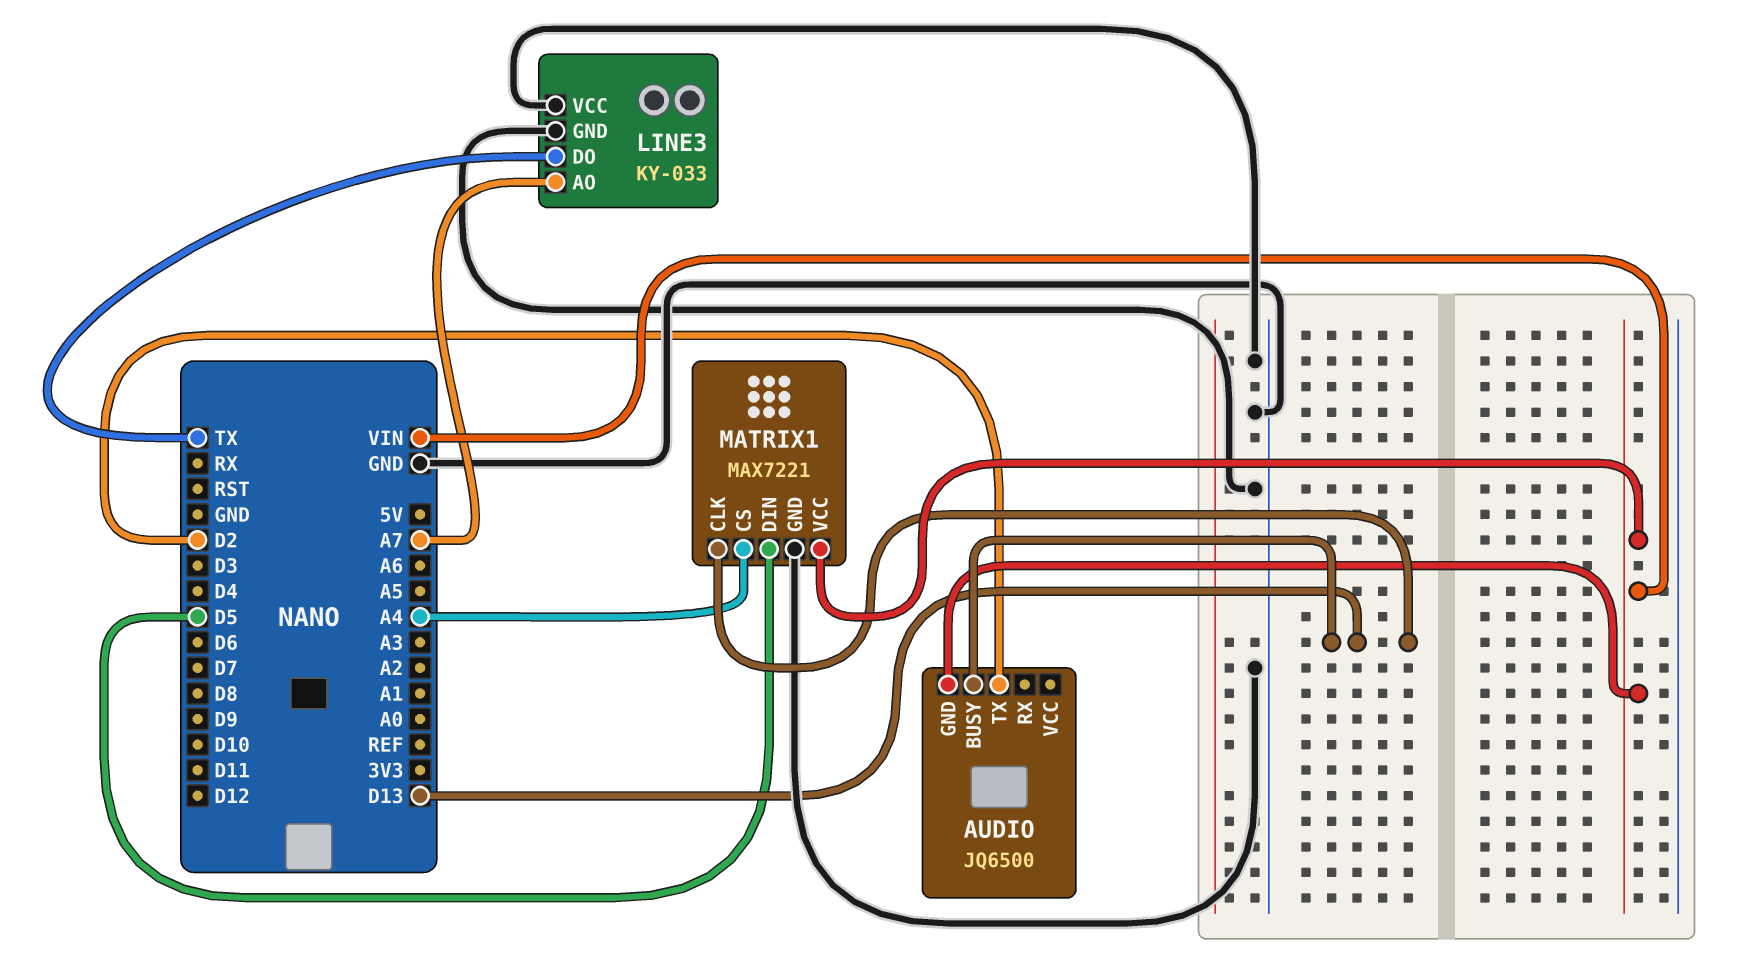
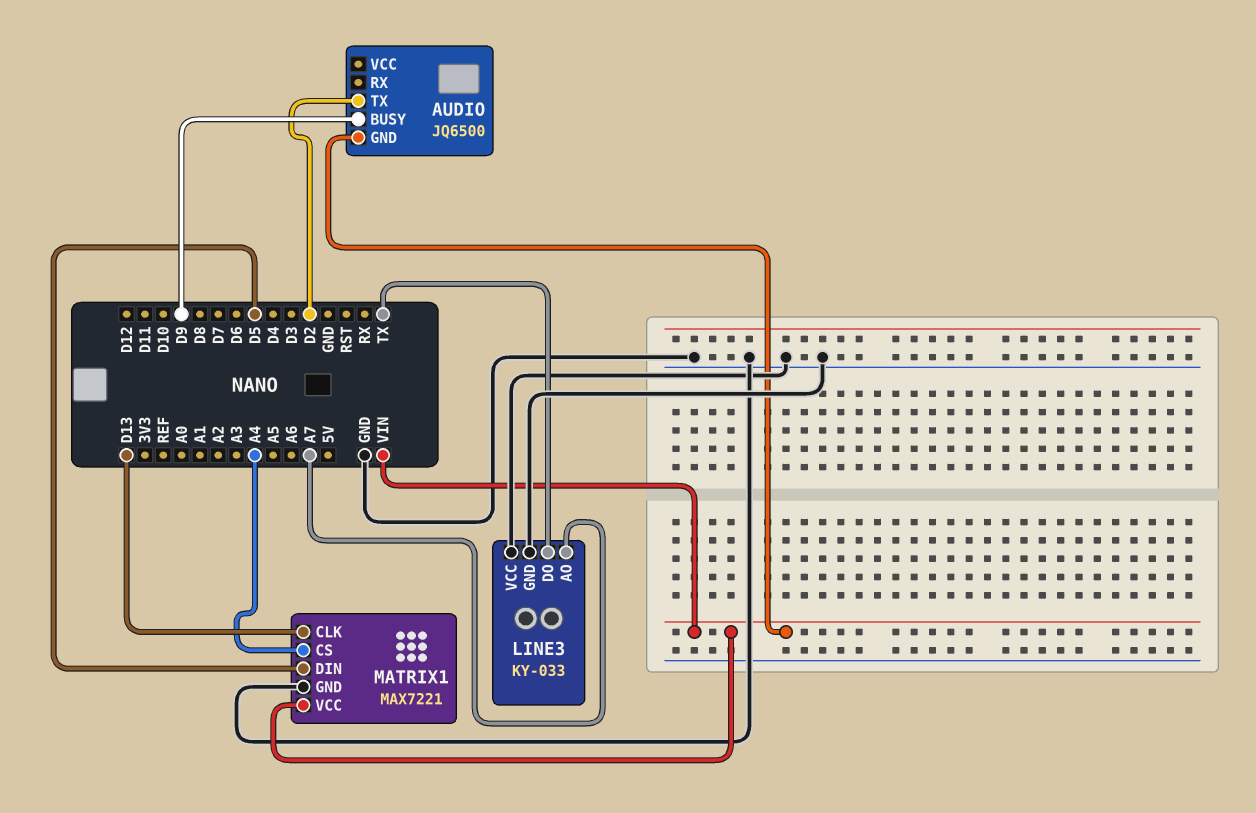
AUDIO pin BUSY: D13 -> D9

